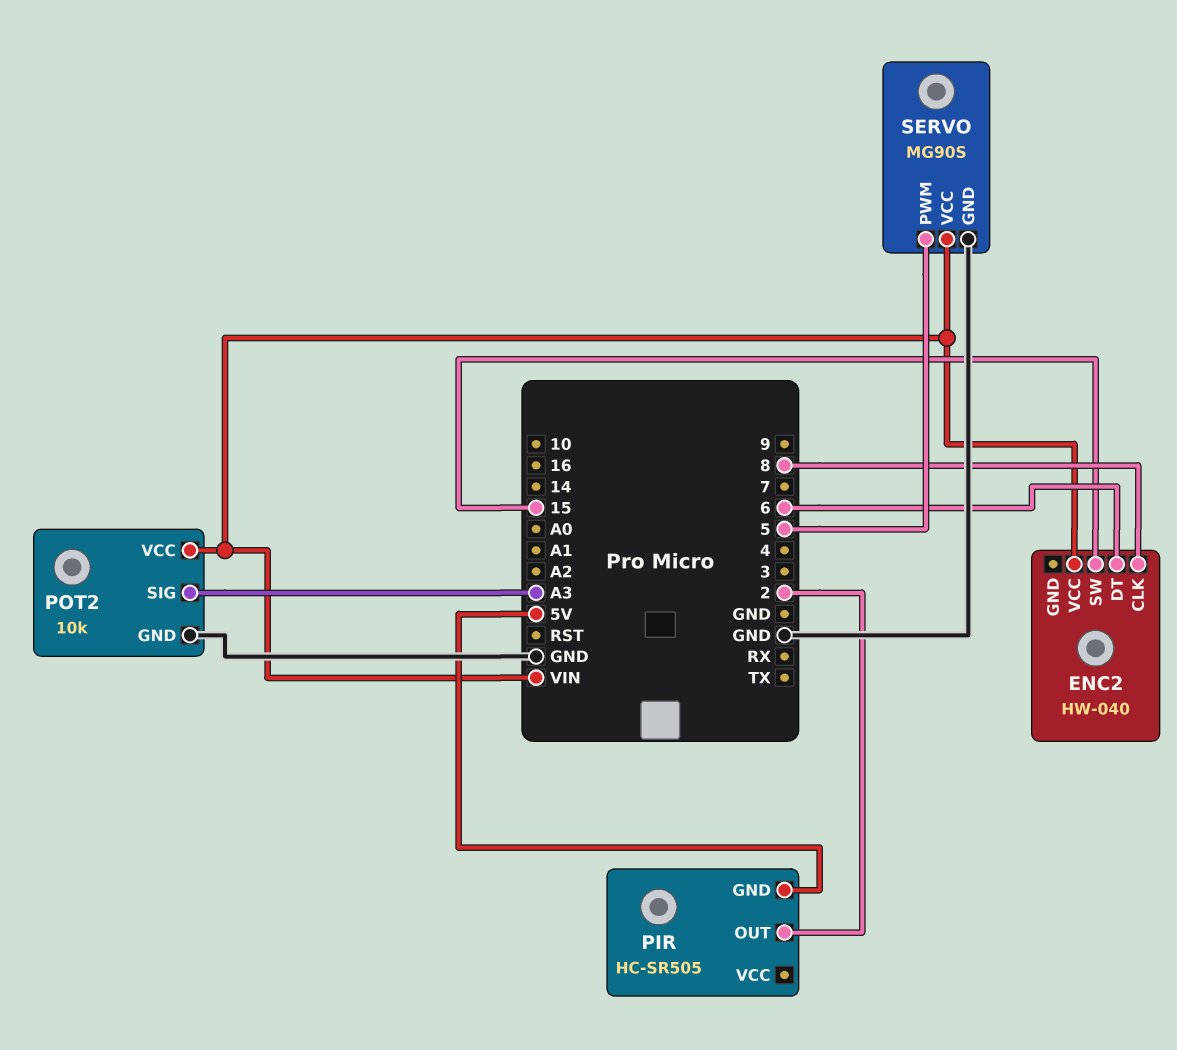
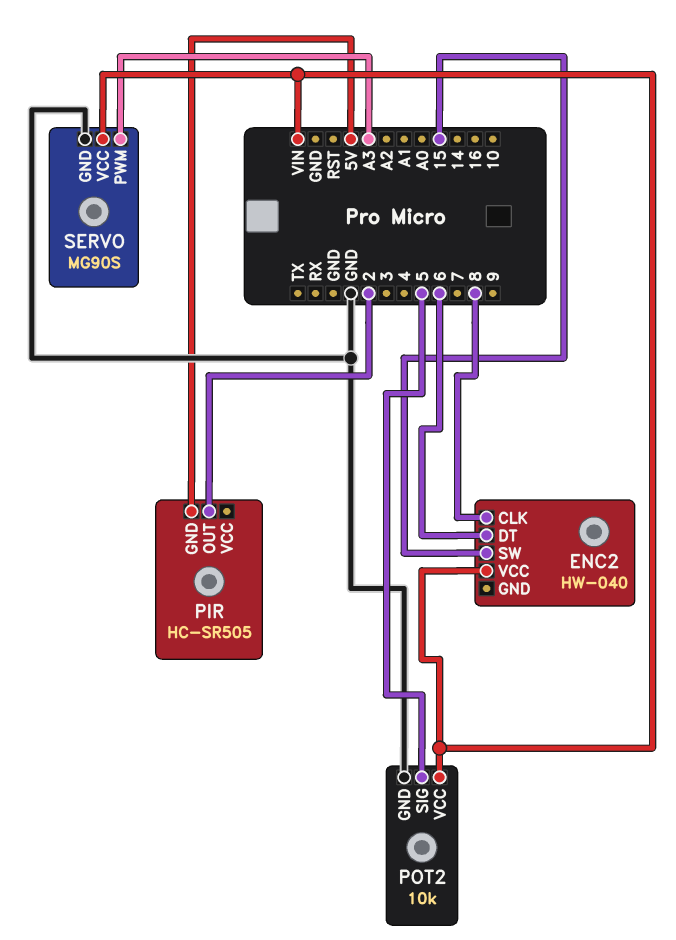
POT2 pin SIG: A3 -> 5
SERVO pin PWM: 5 -> A3

